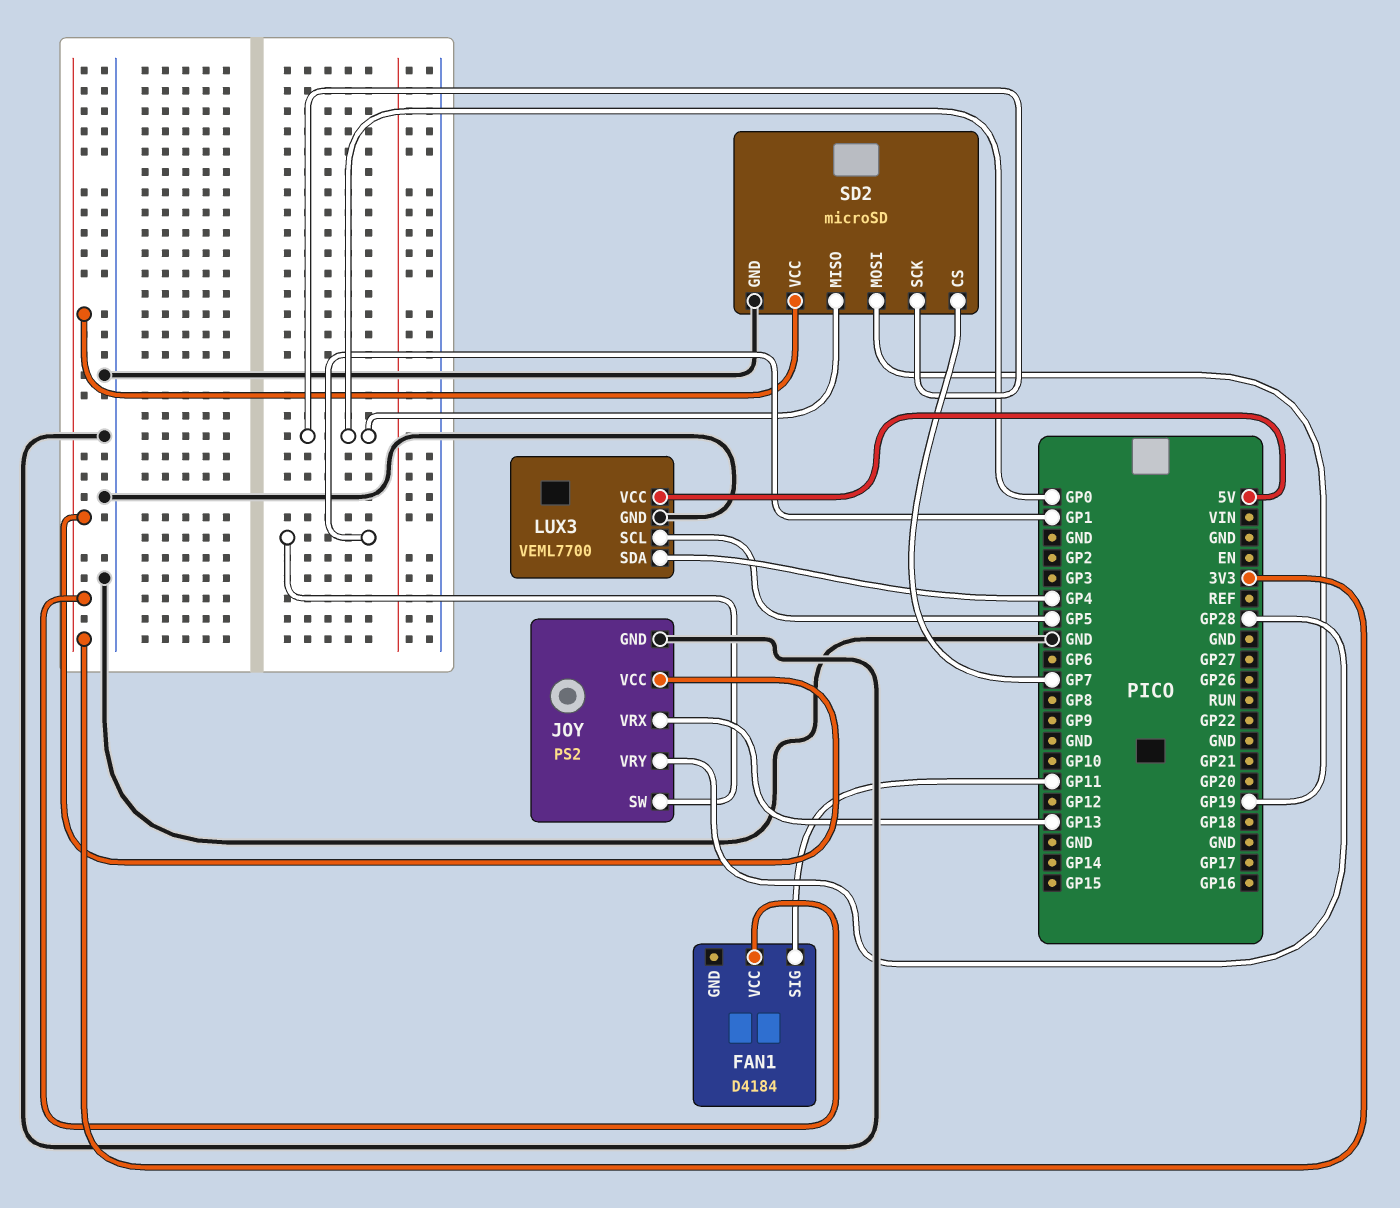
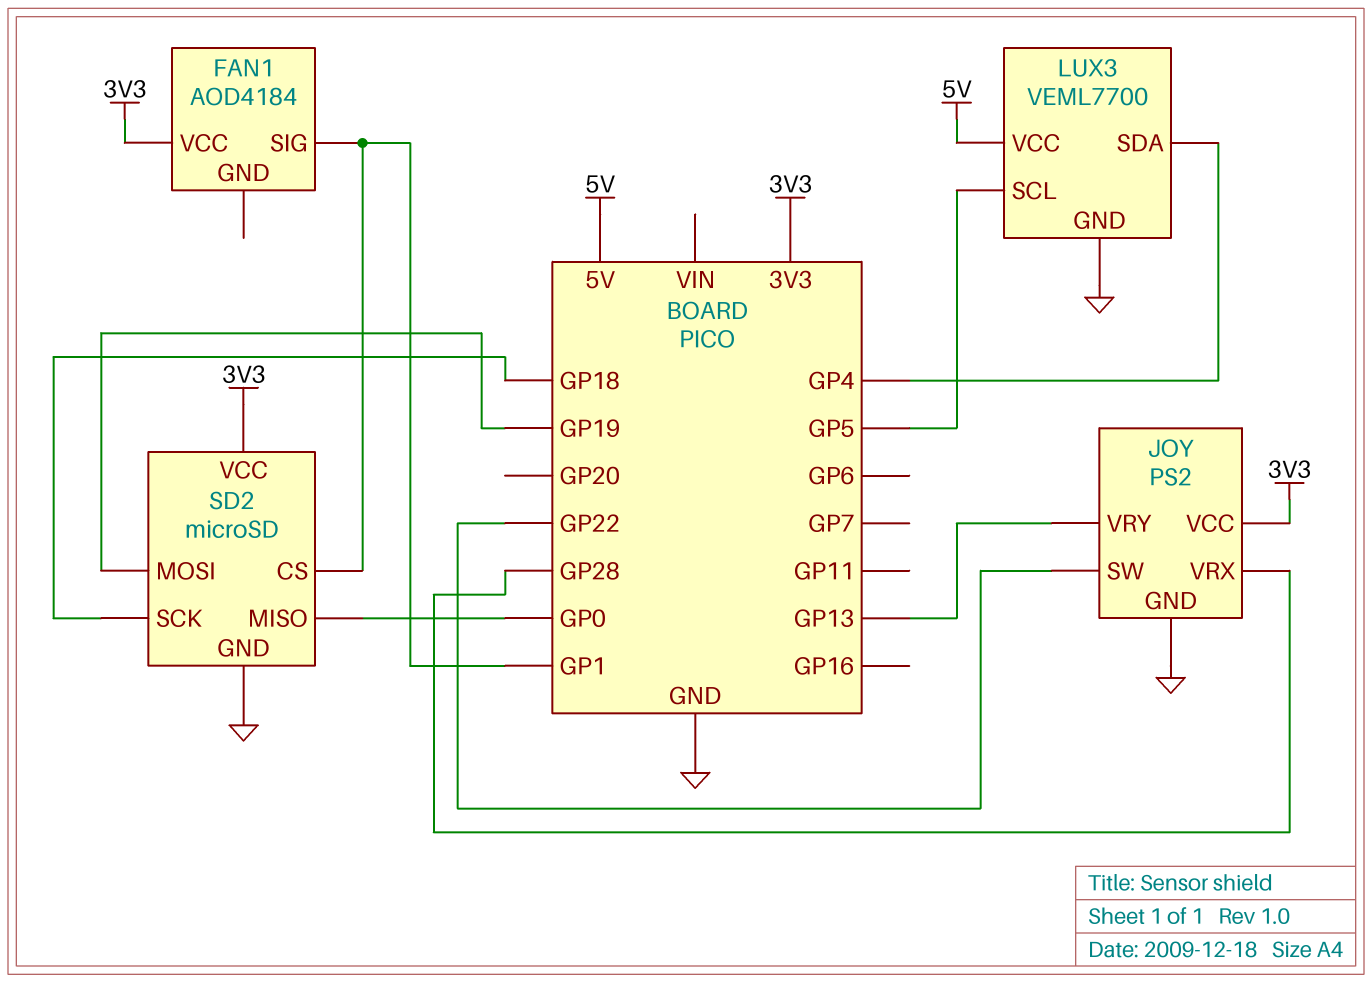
FAN1: D4184 -> AOD4184
FAN1 pin SIG: GP11 -> GP1
JOY pin SW: GP1 -> GP22
JOY pin VRX: GP13 -> GP28
JOY pin VRY: GP28 -> GP13
SD2 pin CS: GP7 -> GP1
SD2 pin SCK: GP0 -> GP18

